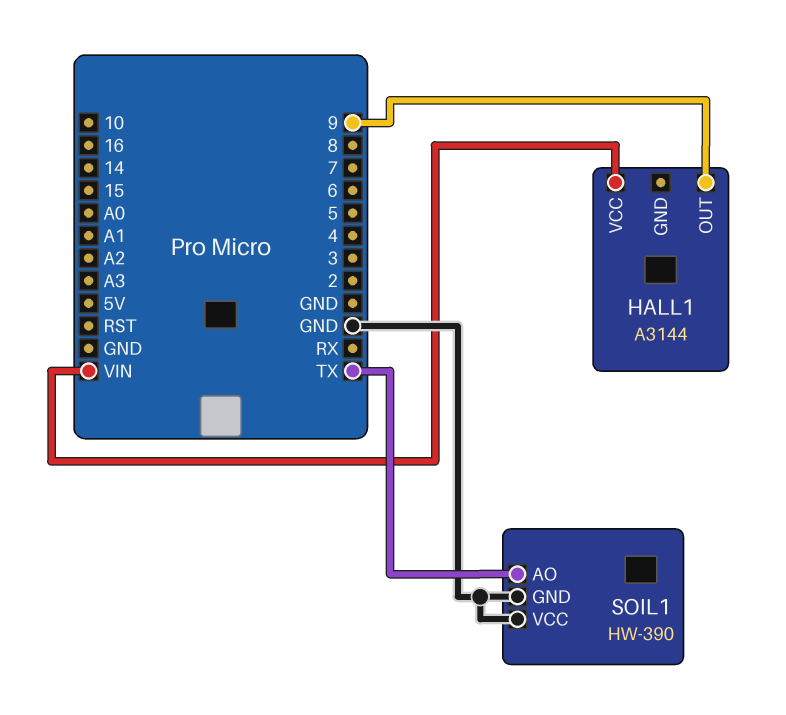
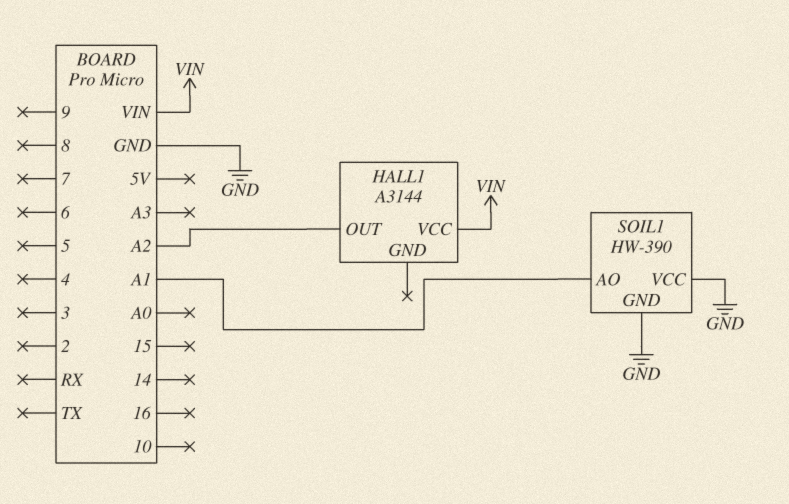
HALL1 pin OUT: 9 -> A2
SOIL1 pin AO: TX -> A1

